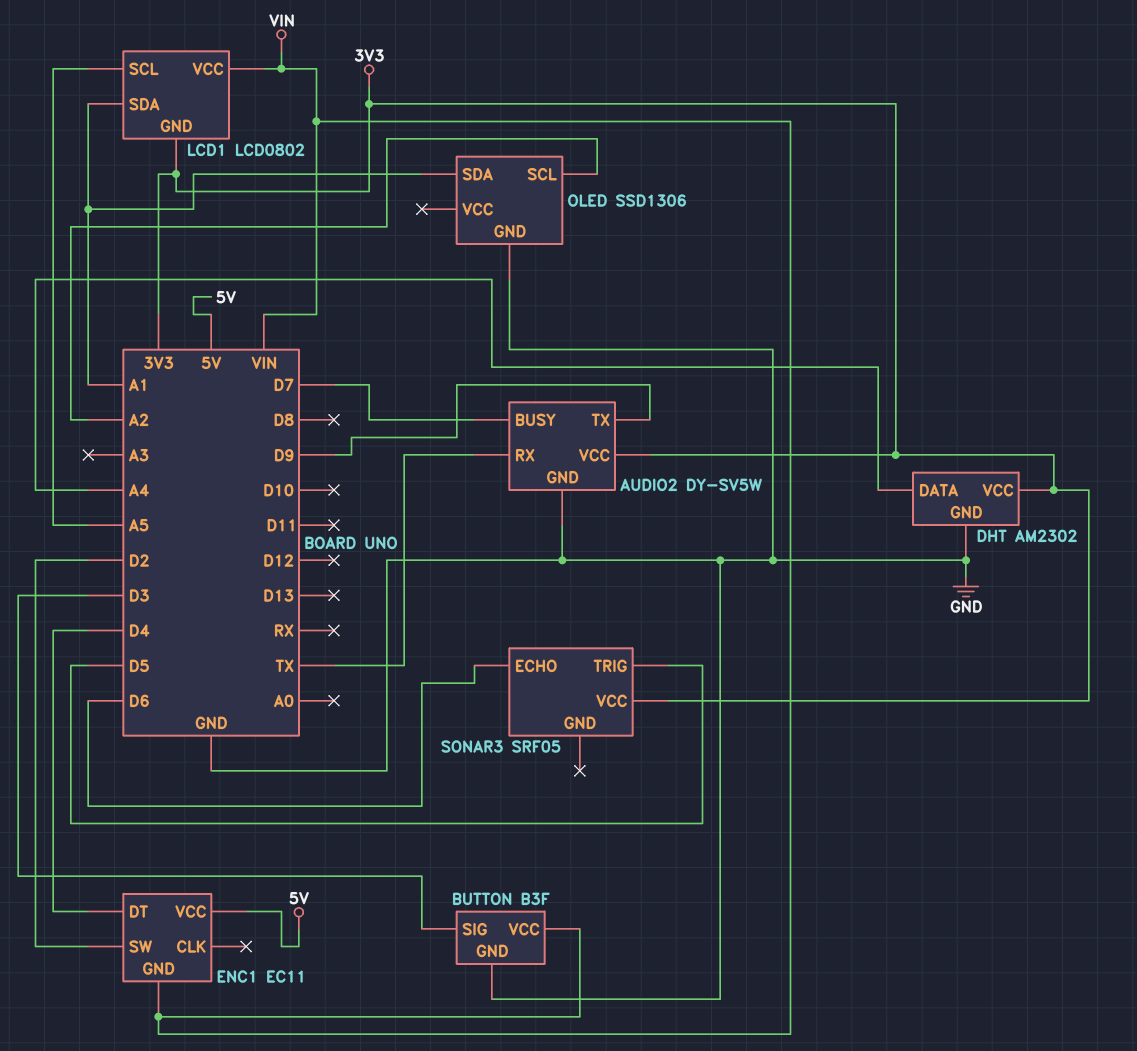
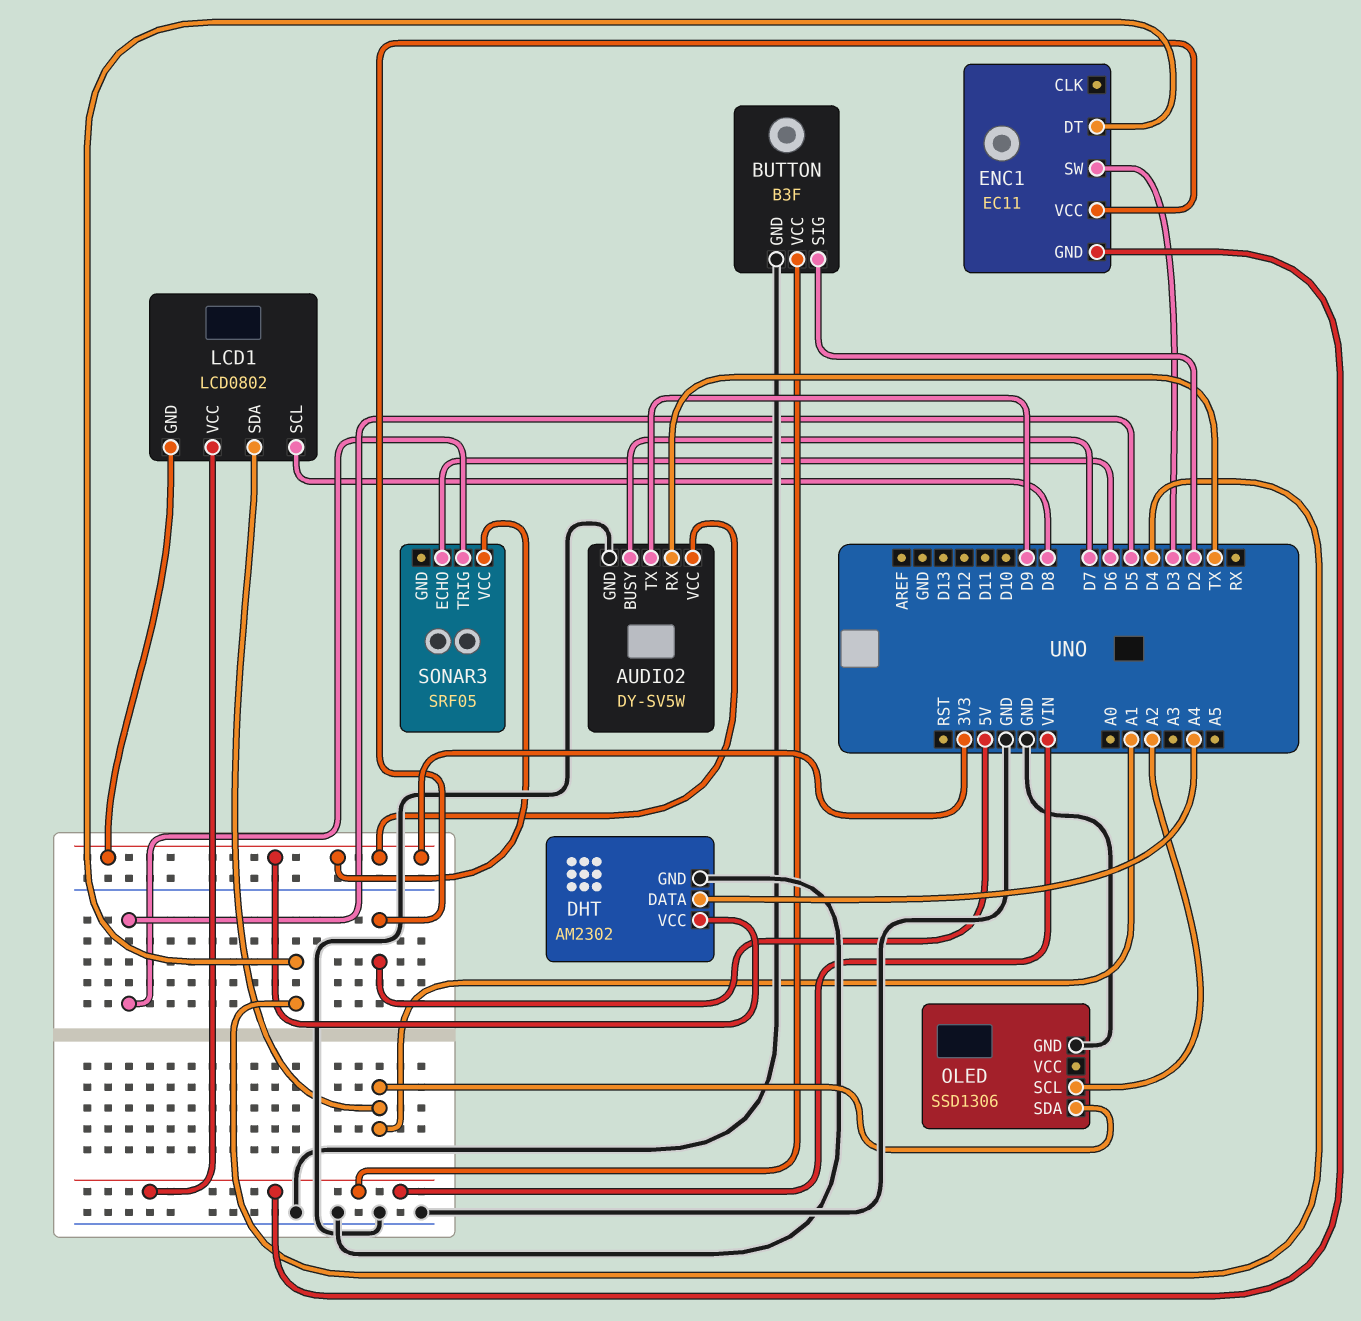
BUTTON pin SIG: D3 -> D2
ENC1 pin SW: D2 -> D3
LCD1 pin SCL: A5 -> D8

